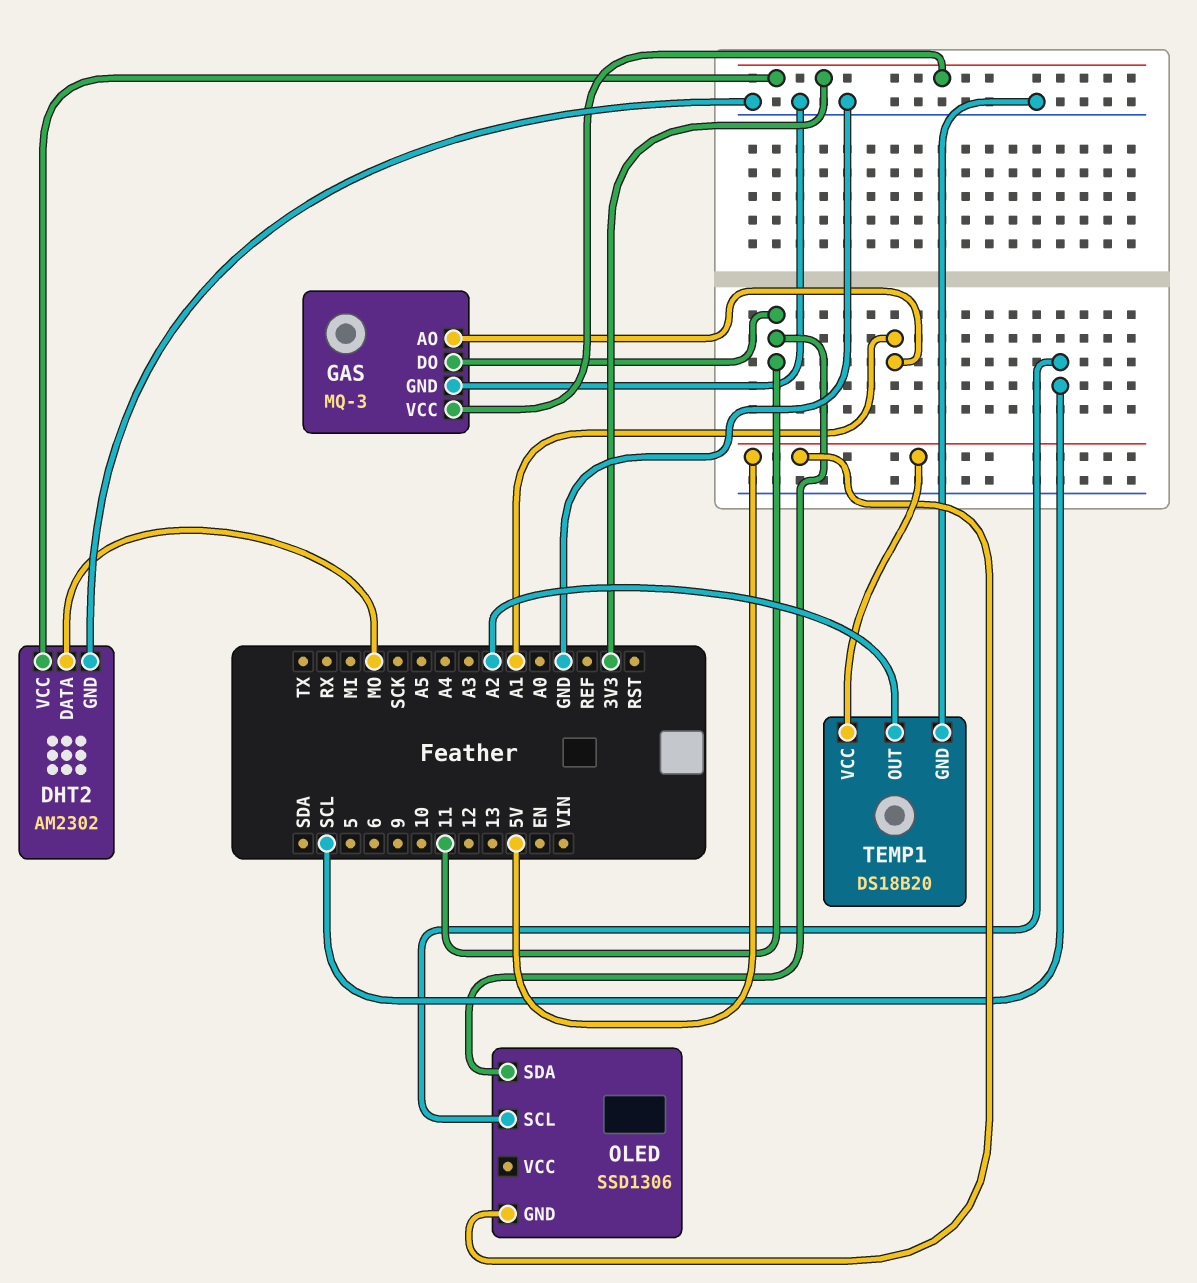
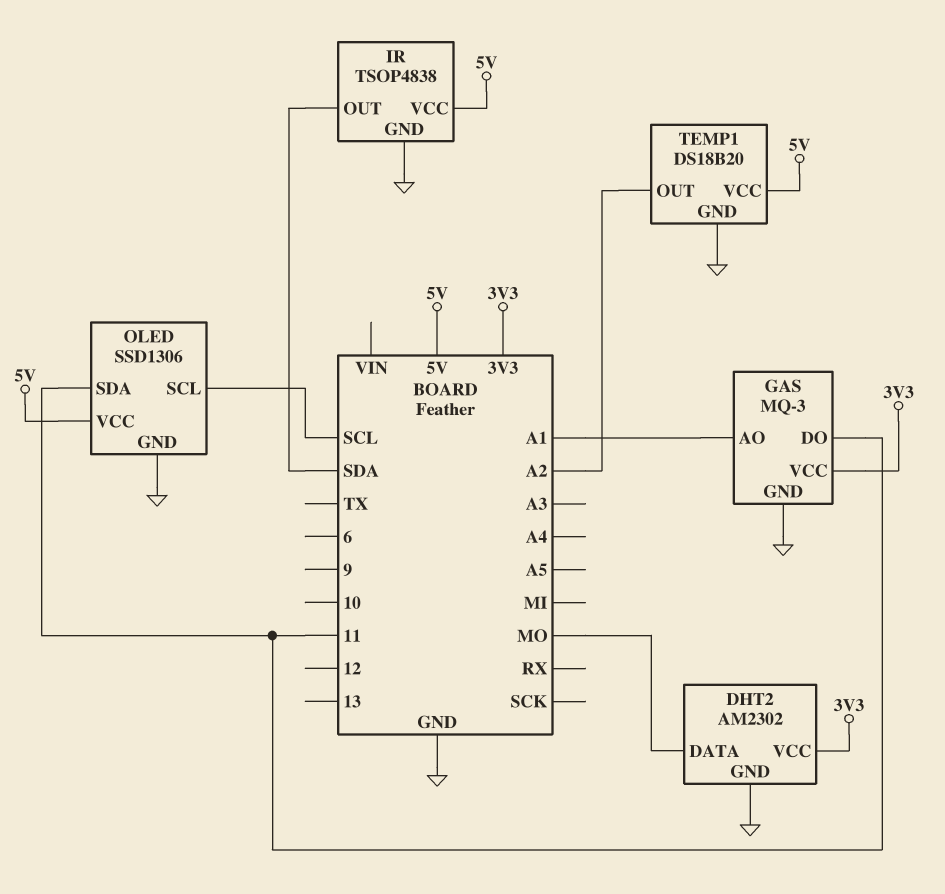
IR: none -> TSOP4838
IR pin GND: none -> GND
IR pin OUT: none -> SDA
IR pin VCC: none -> 5V
OLED pin GND: 5V -> GND
OLED pin VCC: none -> 5V

